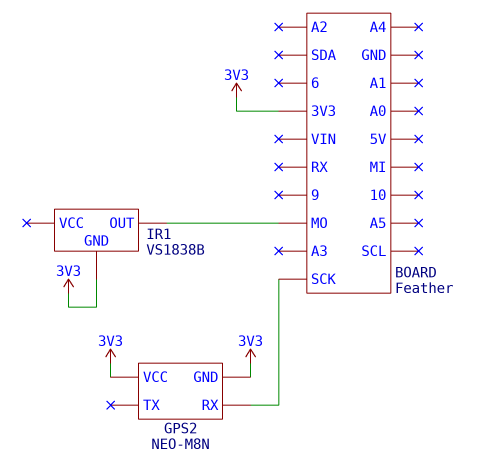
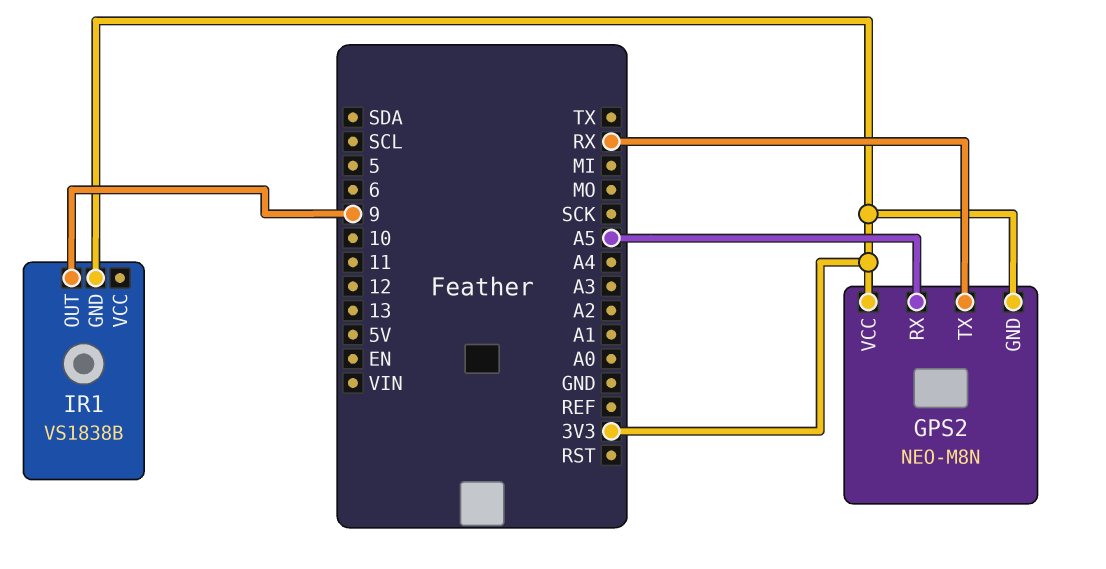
GPS2 pin RX: SCK -> A5
GPS2 pin TX: none -> RX
IR1 pin OUT: MO -> 9

